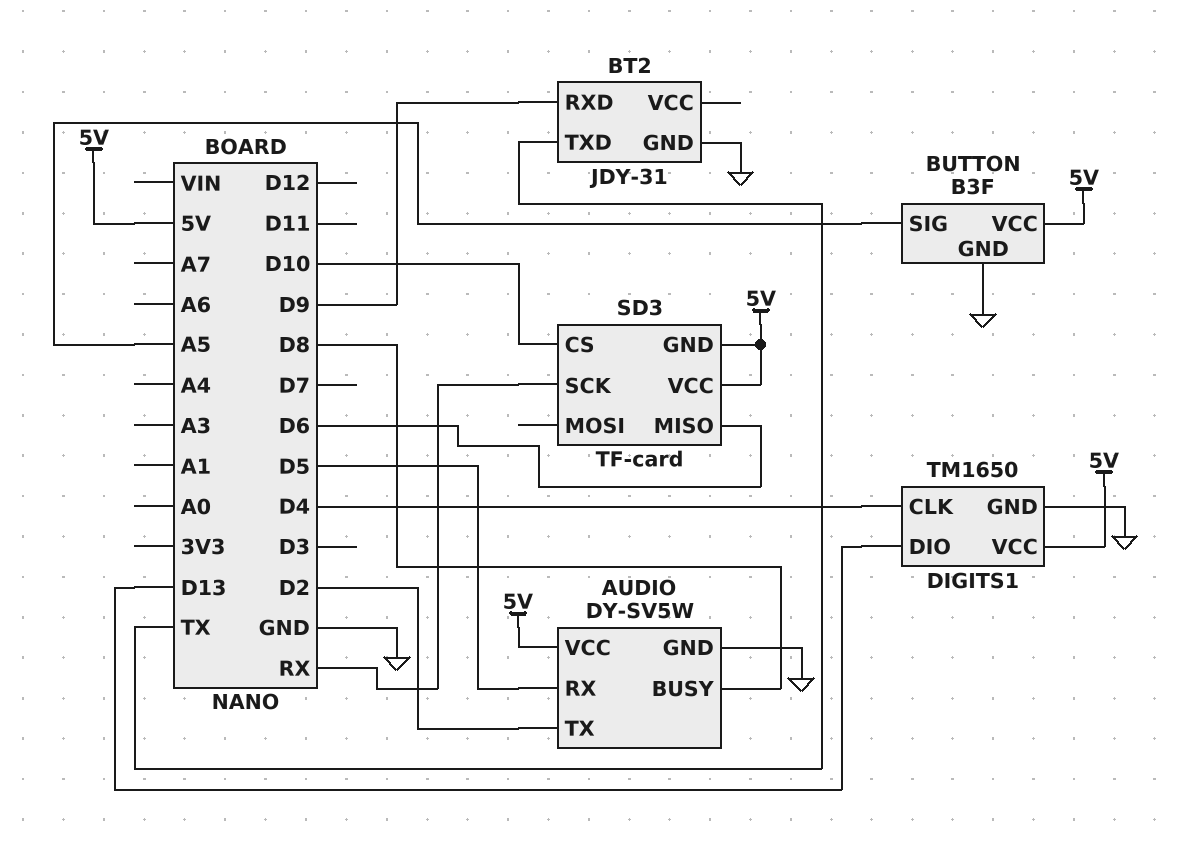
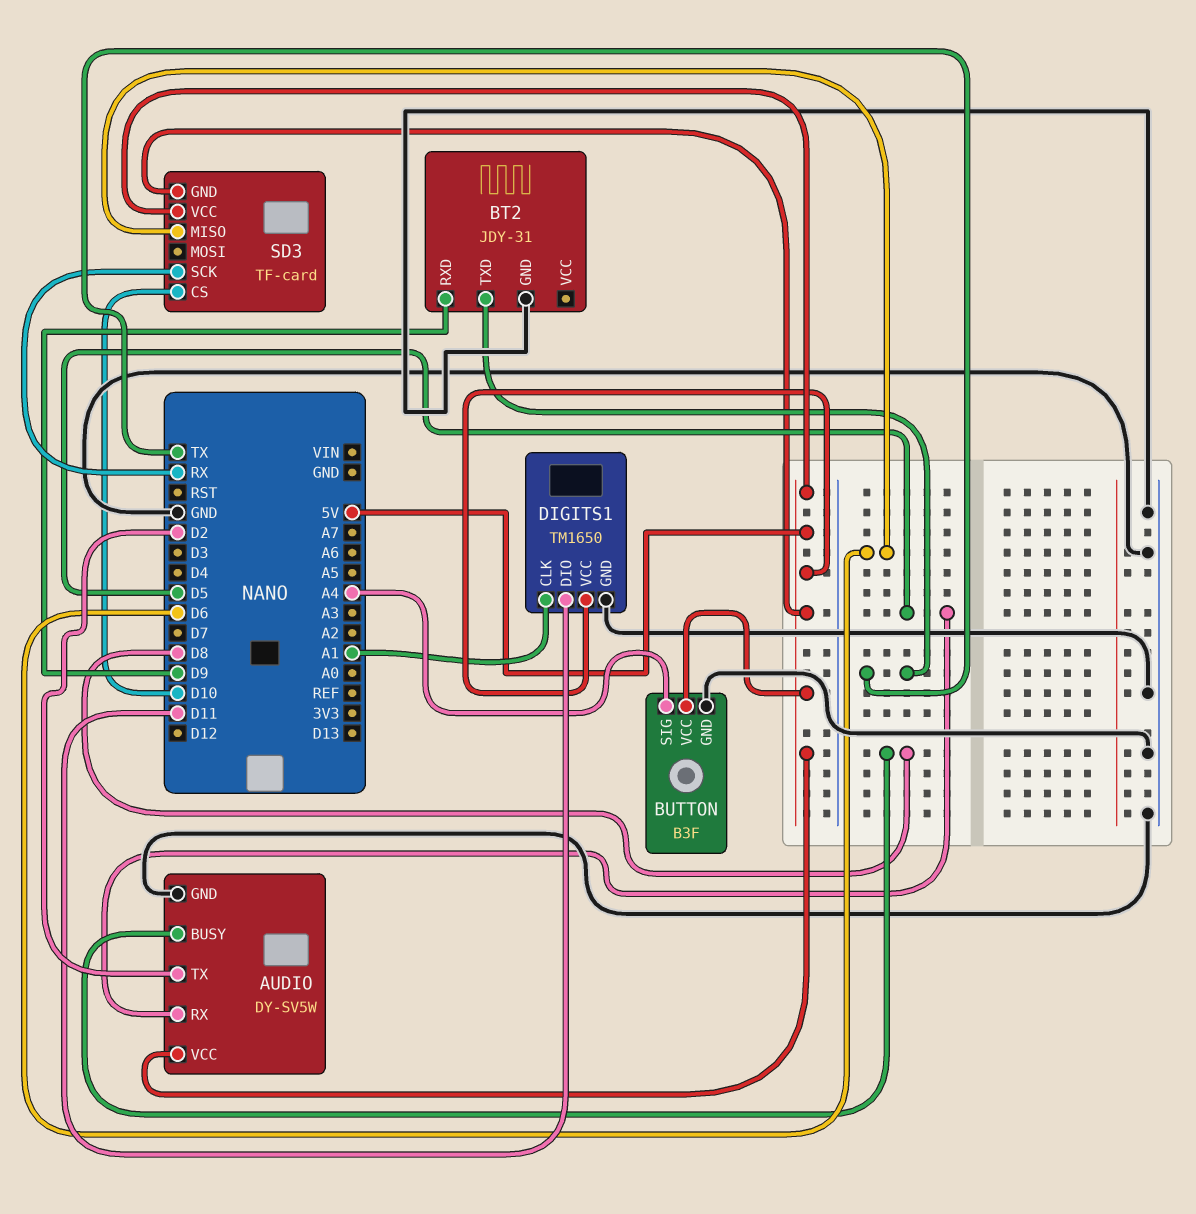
BUTTON pin SIG: A5 -> A4
DIGITS1 pin CLK: D4 -> A1
DIGITS1 pin DIO: D13 -> D11

